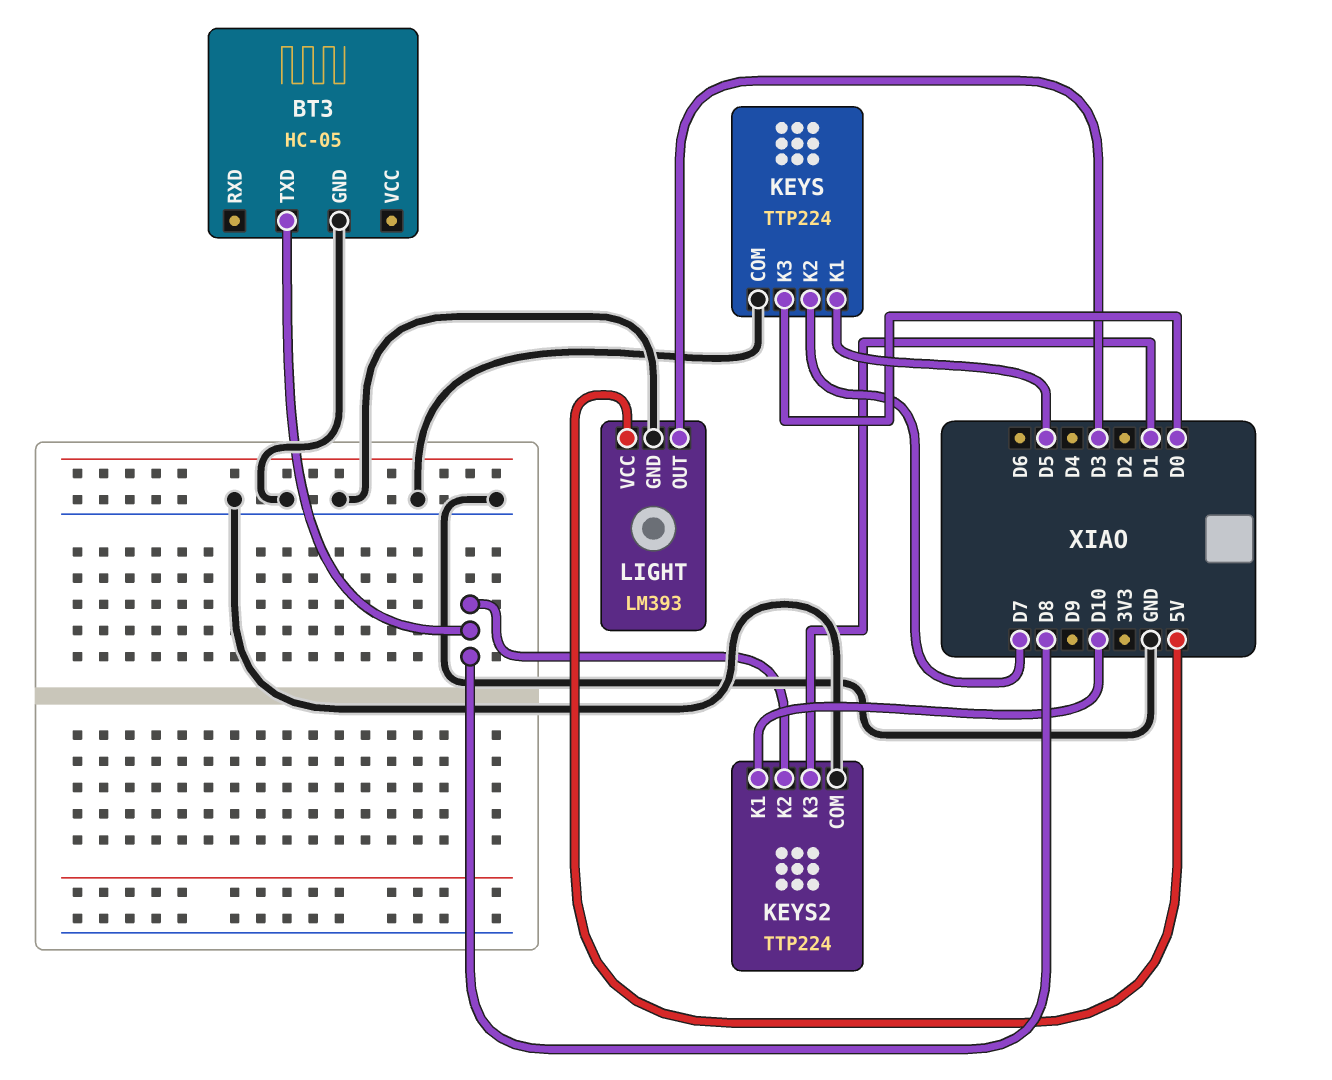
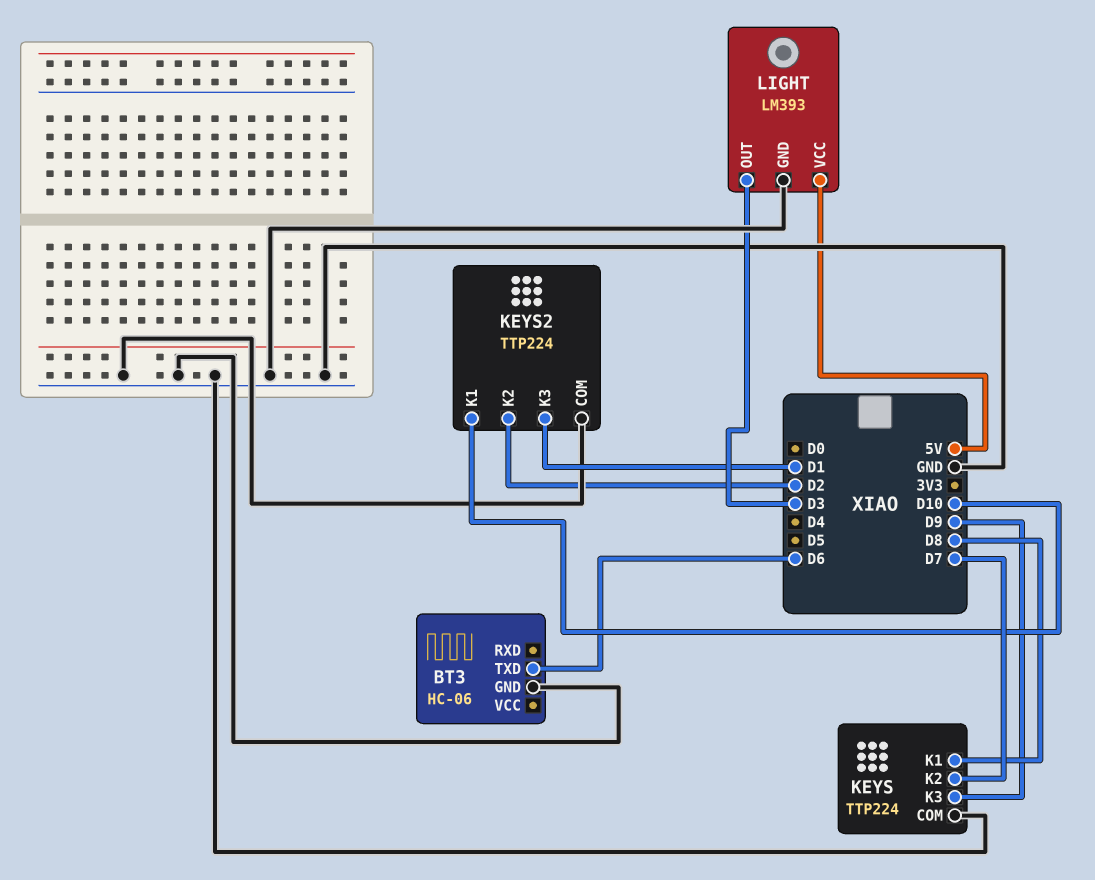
BT3: HC-05 -> HC-06
BT3 pin TXD: D8 -> D6
KEYS pin K1: D5 -> D8
KEYS pin K3: D0 -> D9
KEYS2 pin K2: D8 -> D2

